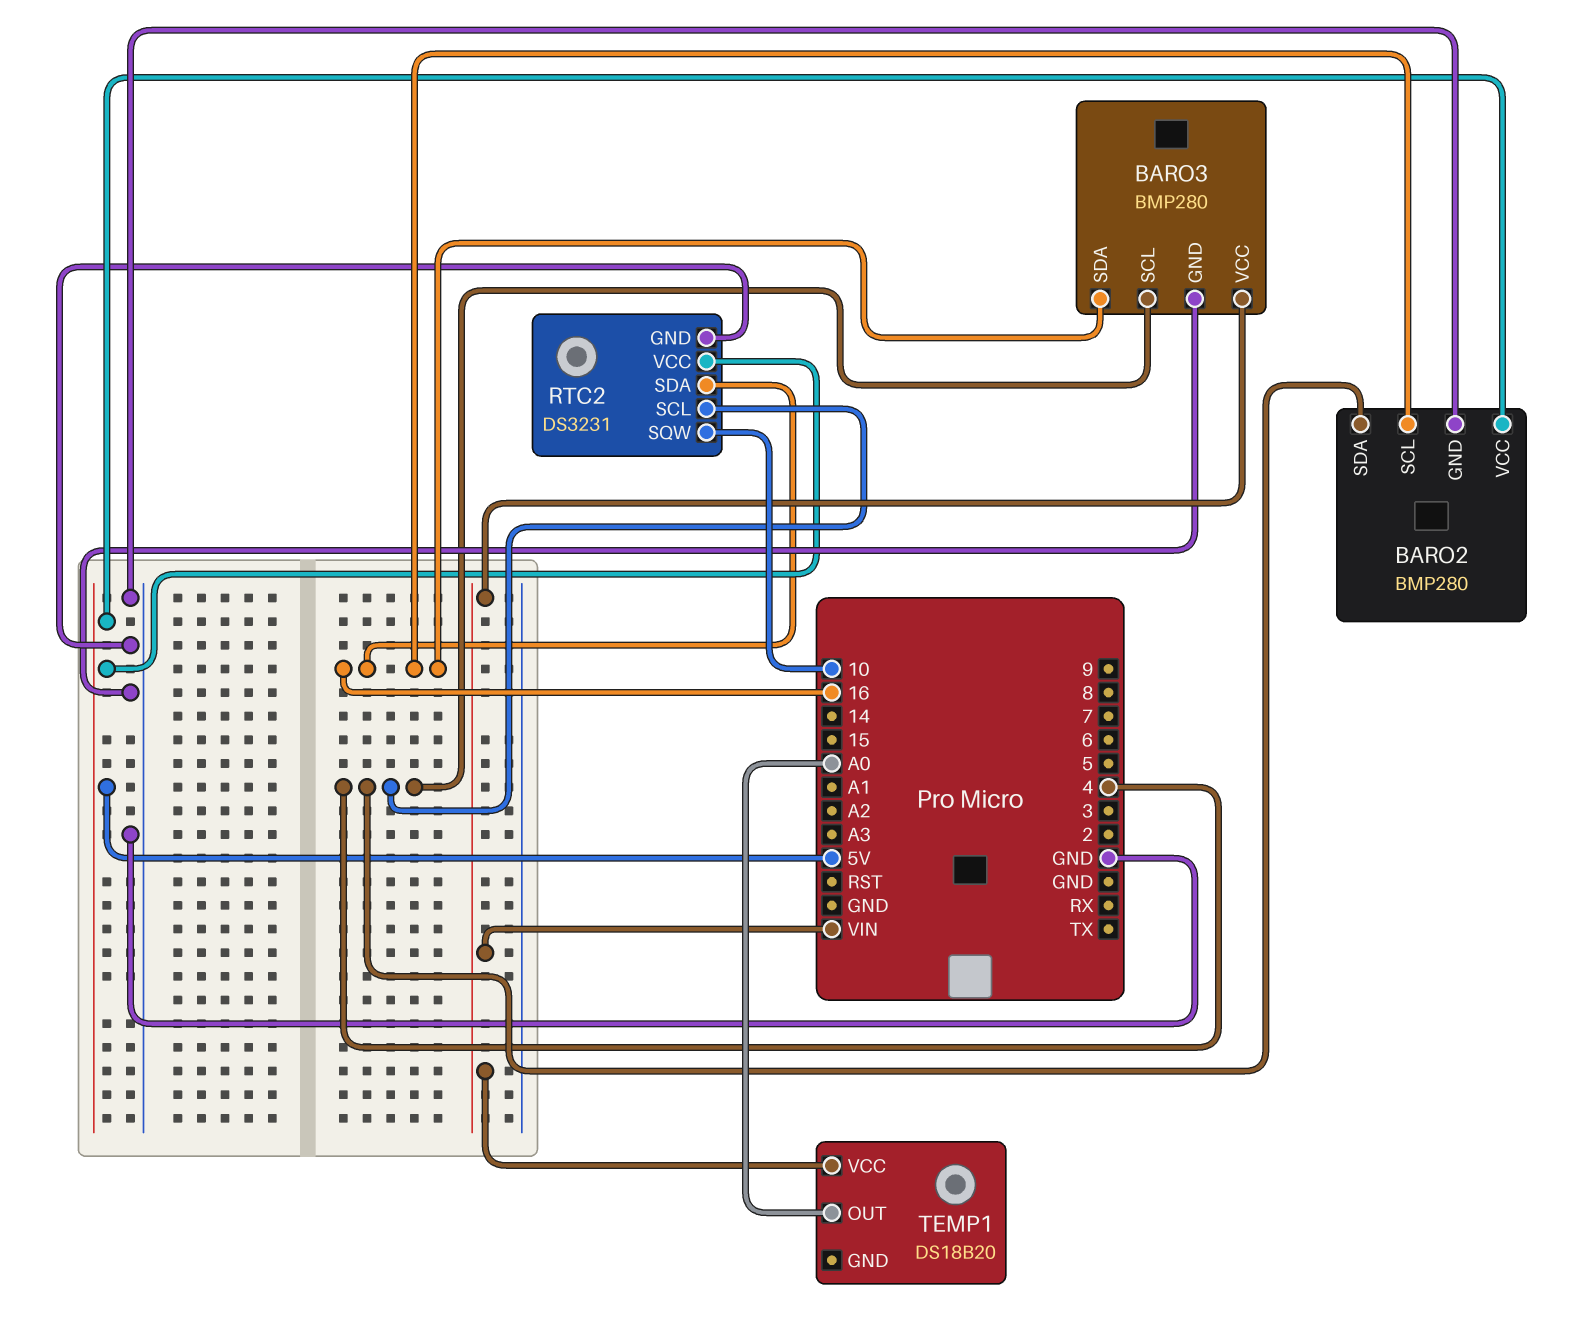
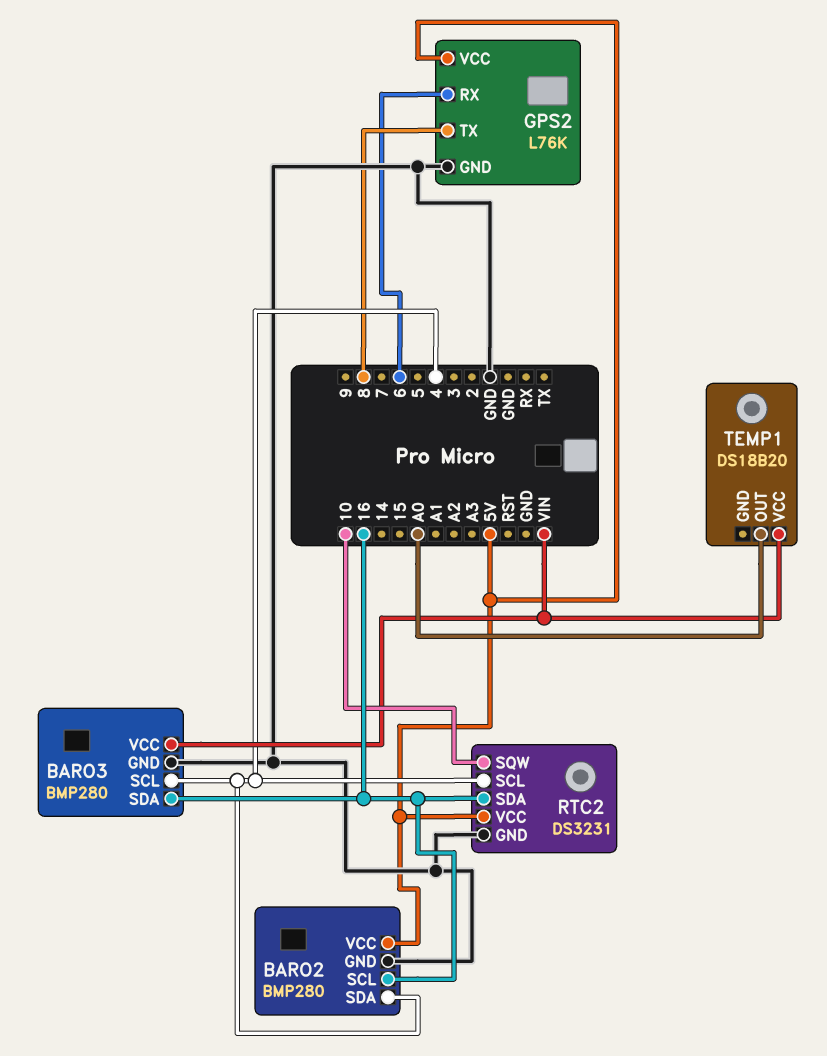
GPS2: none -> L76K
GPS2 pin GND: none -> GND
GPS2 pin RX: none -> 6
GPS2 pin TX: none -> 8
GPS2 pin VCC: none -> 5V

